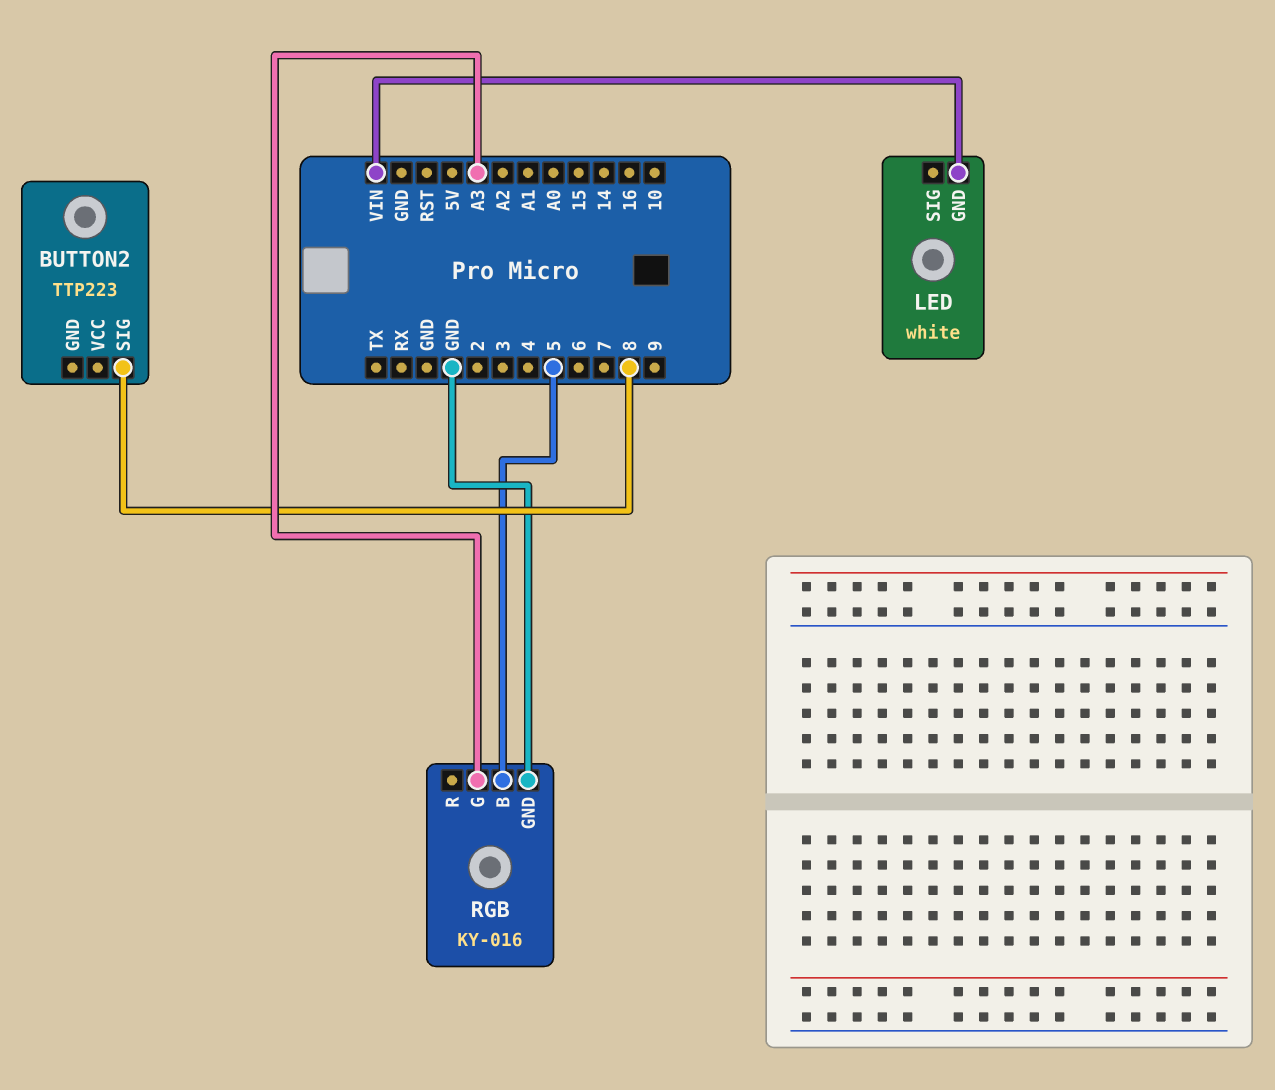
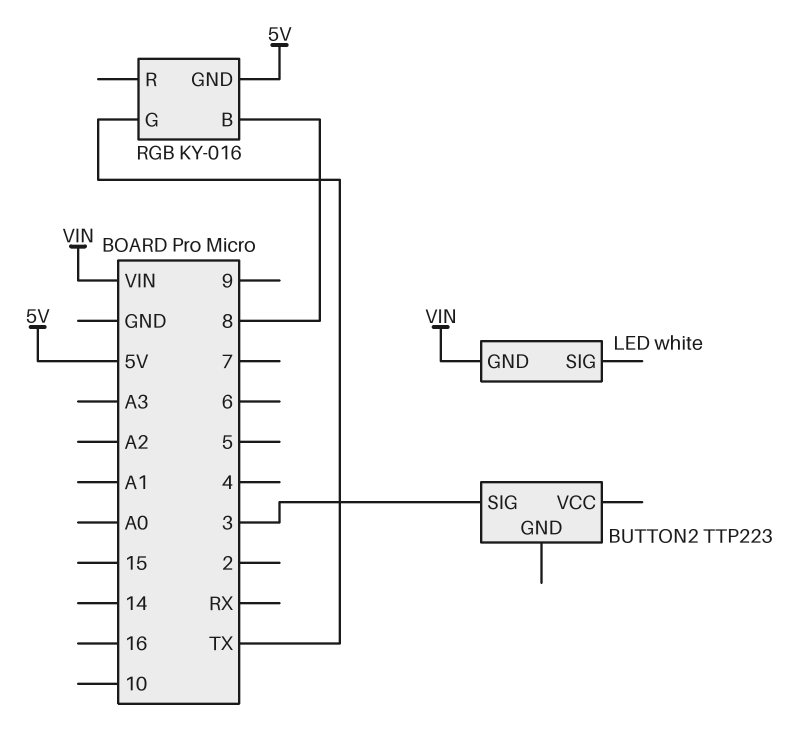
BUTTON2 pin SIG: 8 -> 3
RGB pin B: 5 -> 8
RGB pin G: A3 -> TX
RGB pin GND: GND -> 5V

